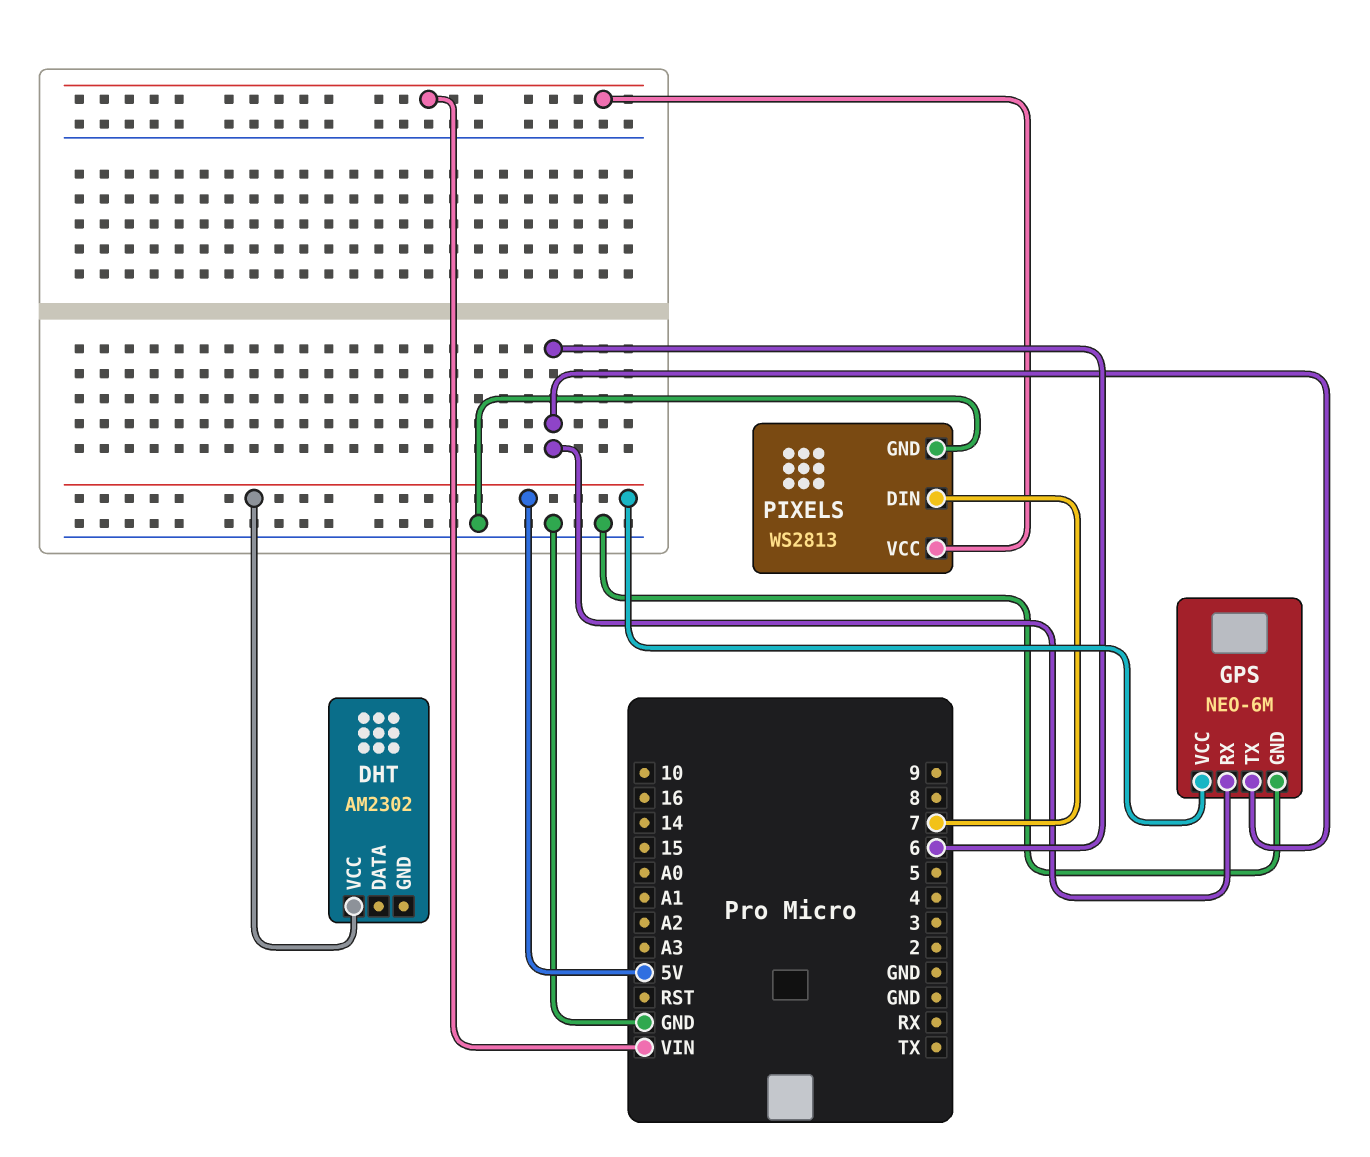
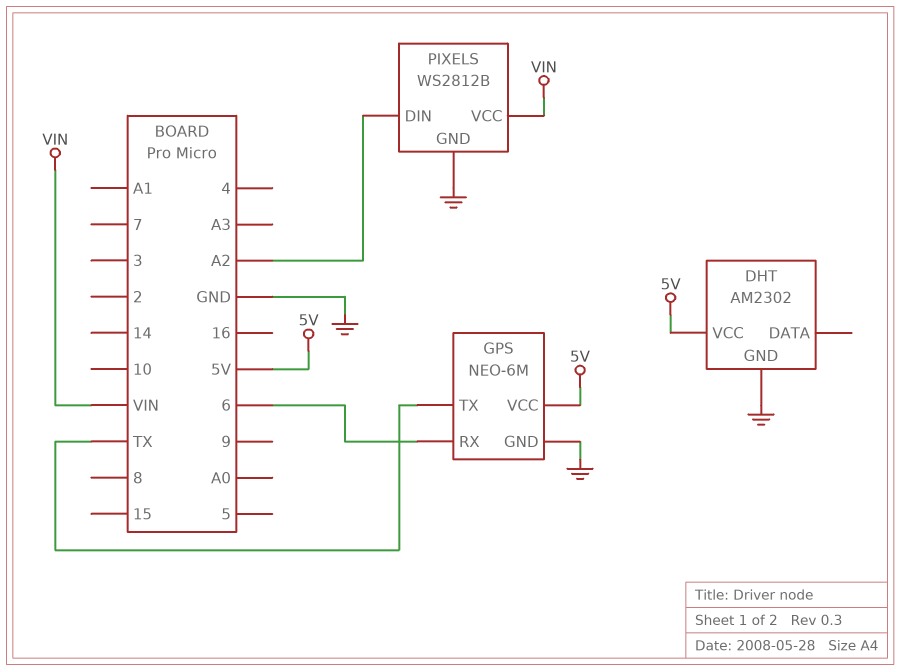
DHT pin GND: none -> GND
GPS pin TX: 6 -> TX
PIXELS: WS2813 -> WS2812B
PIXELS pin DIN: 7 -> A2

